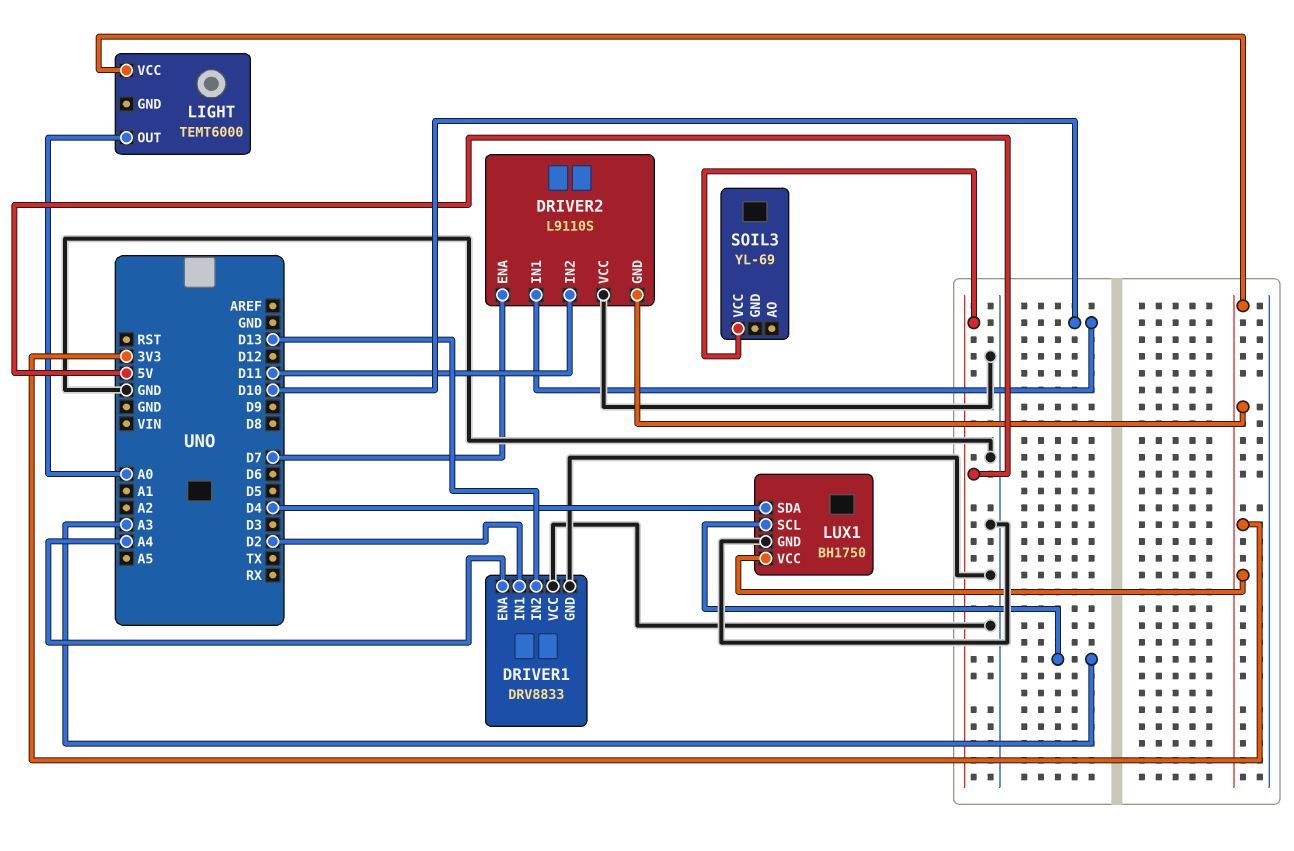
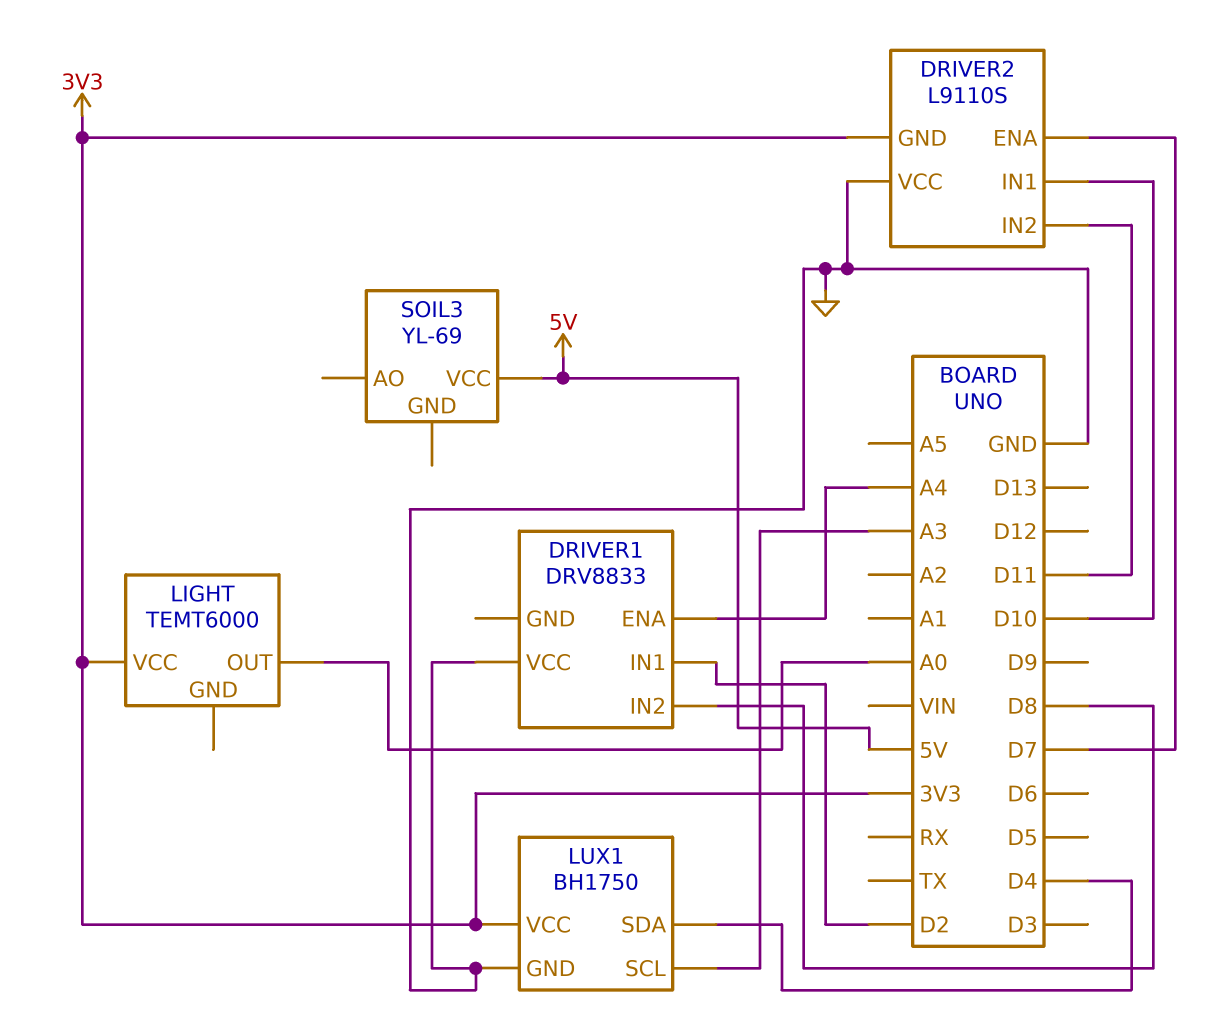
DRIVER1 pin GND: GND -> none
DRIVER1 pin IN2: D13 -> D8

